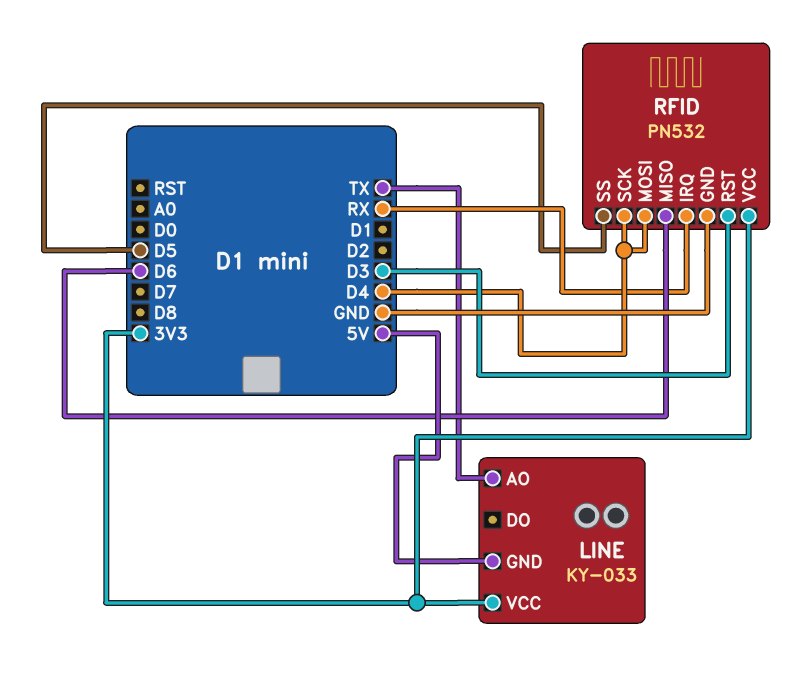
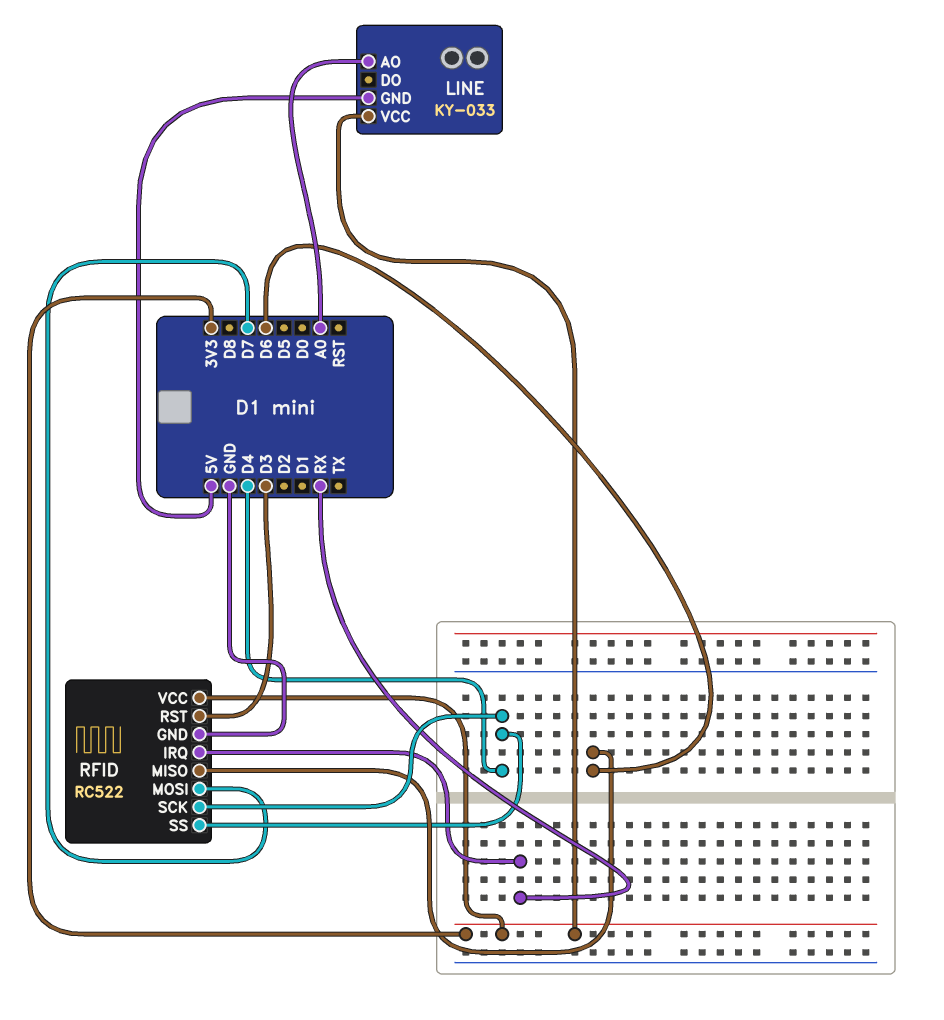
LINE pin AO: TX -> A0
RFID: PN532 -> RC522
RFID pin MOSI: D4 -> D7
RFID pin SS: D5 -> D4

